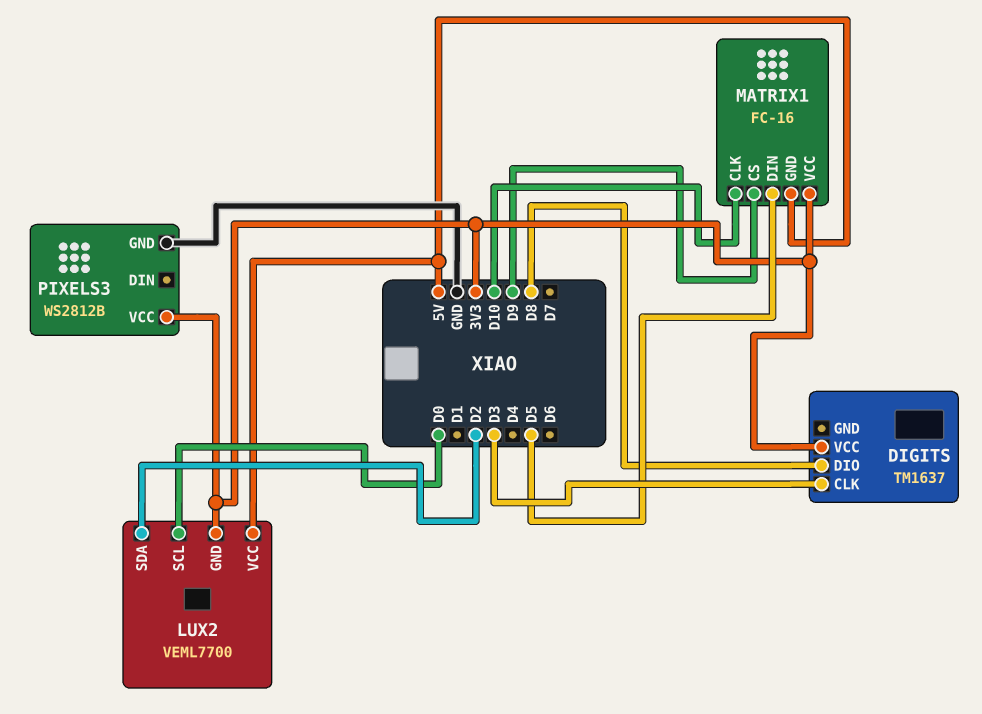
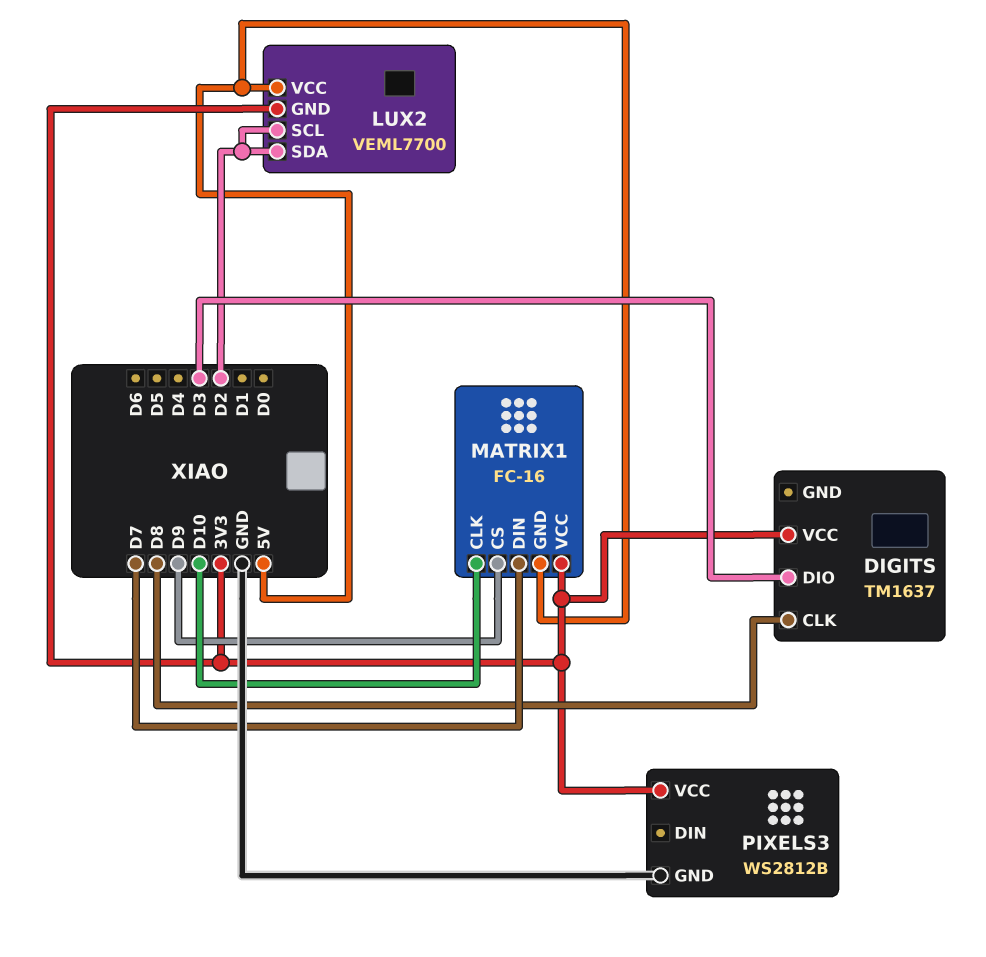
DIGITS pin CLK: D3 -> D8
DIGITS pin DIO: D8 -> D3
LUX2 pin SCL: D0 -> D2
MATRIX1 pin DIN: D5 -> D7

